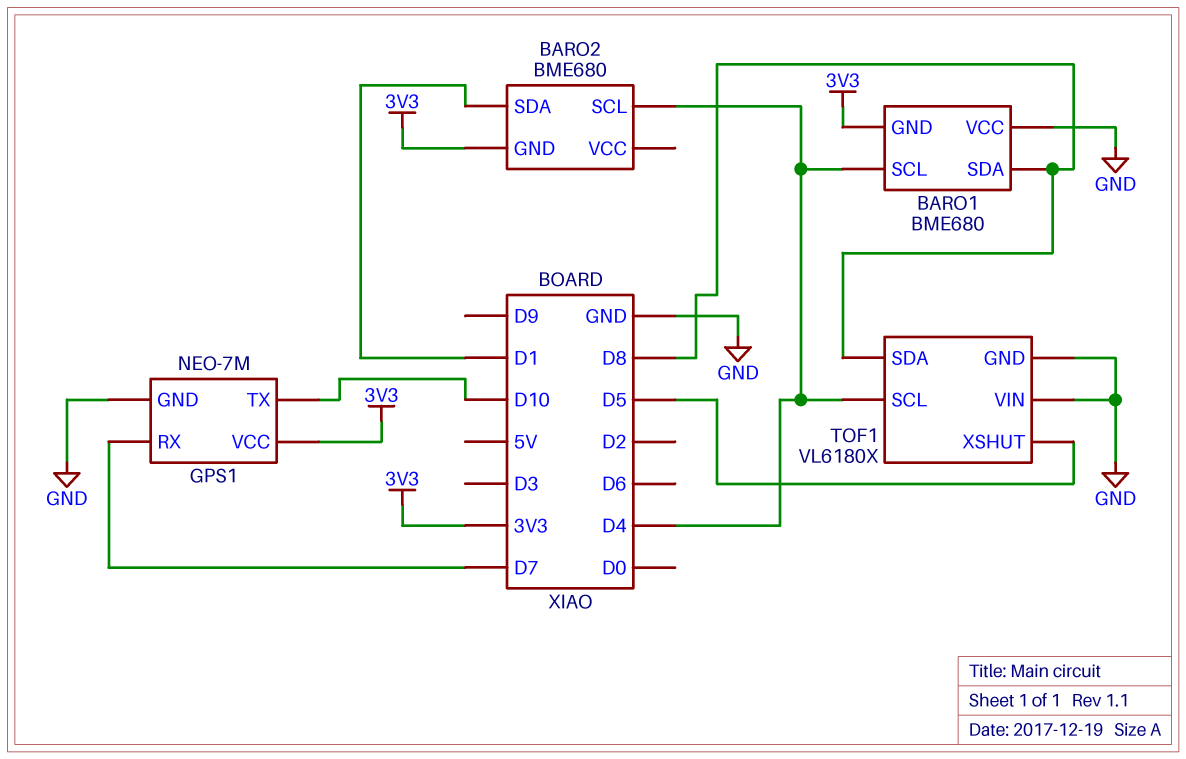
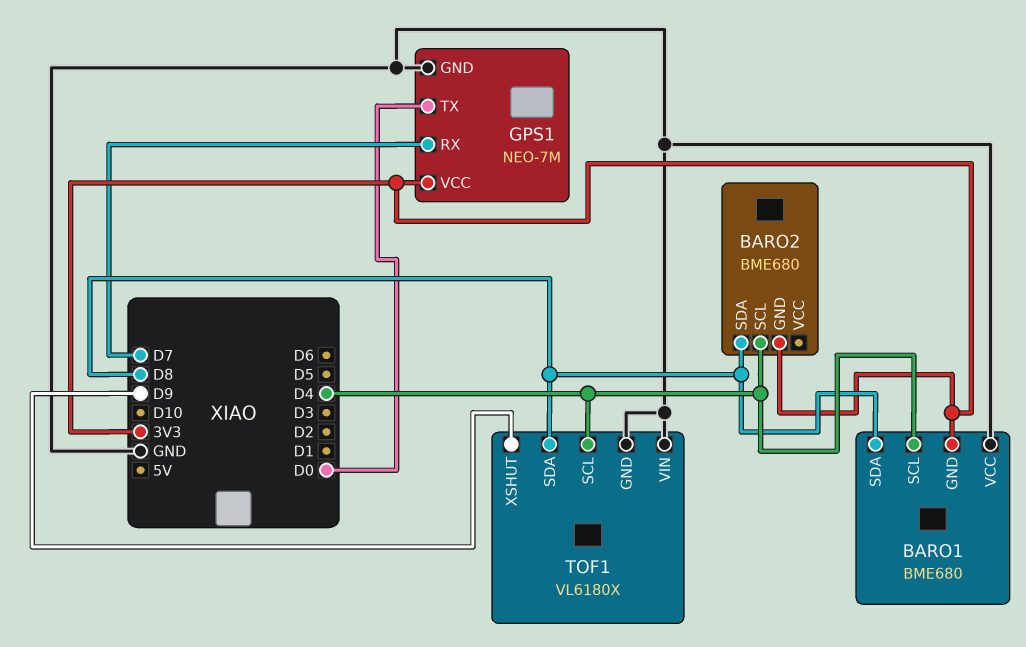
BARO2 pin SDA: D1 -> D8
GPS1 pin TX: D10 -> D0
TOF1 pin XSHUT: D5 -> D9

